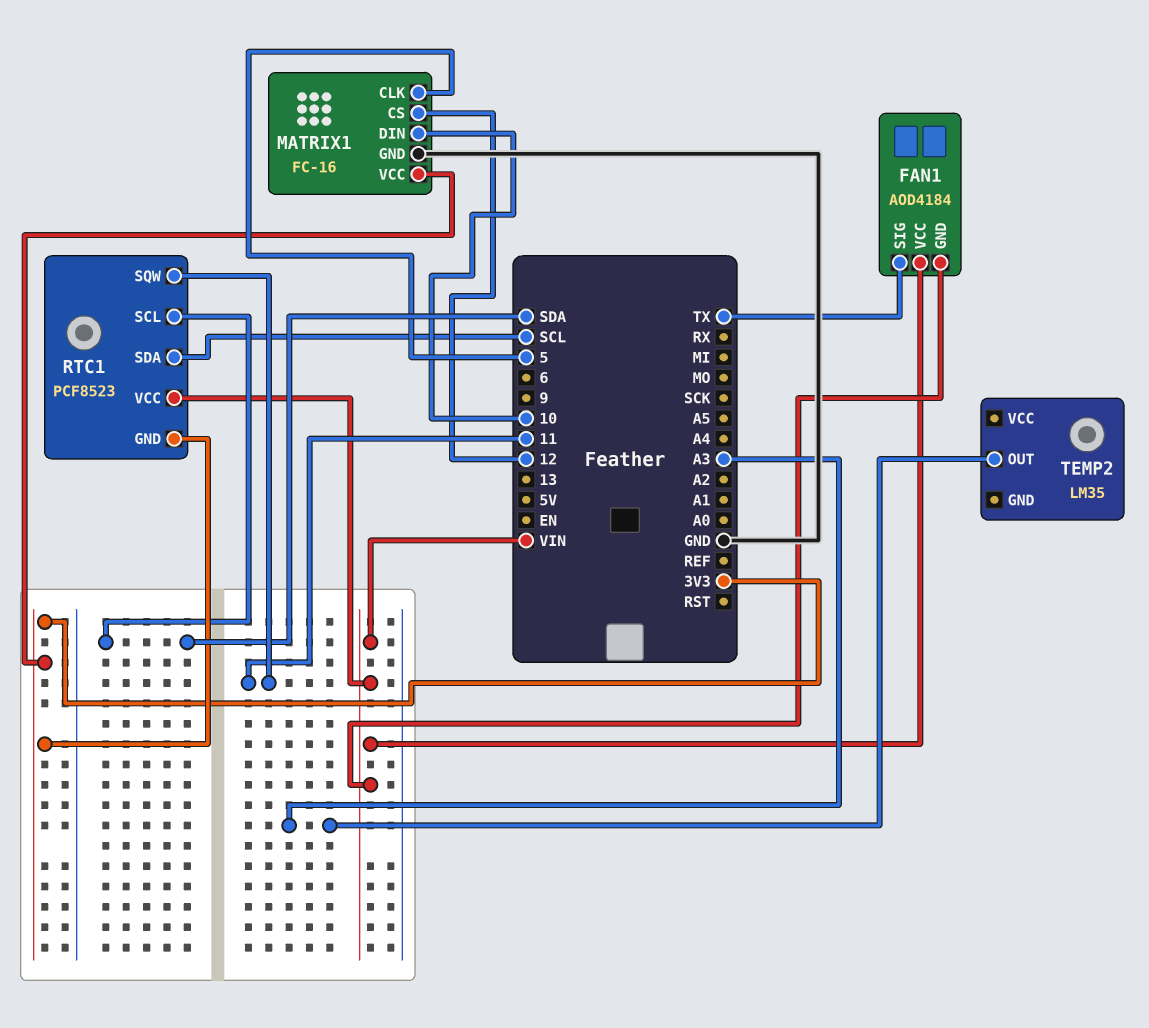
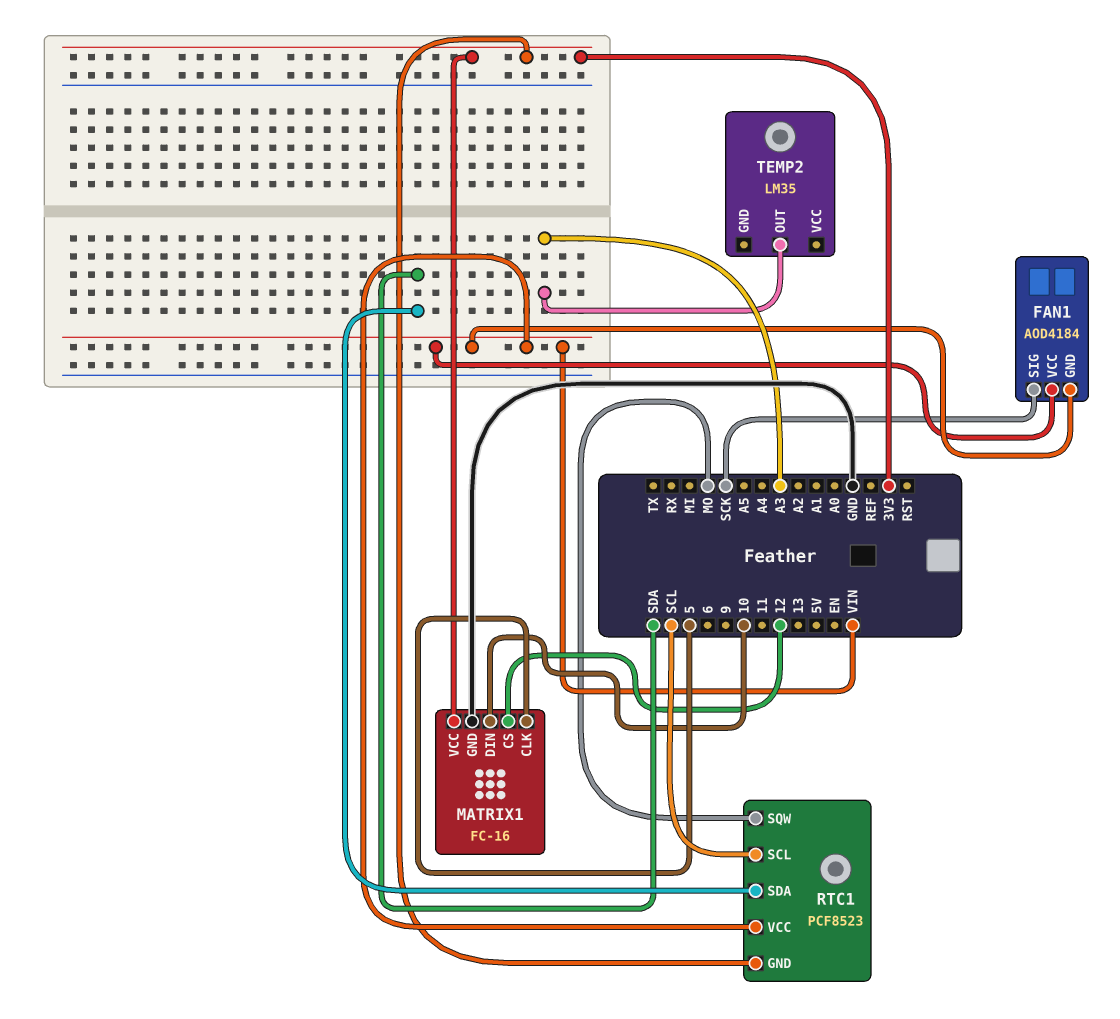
FAN1 pin SIG: TX -> SCK
RTC1 pin SCL: SDA -> SCL
RTC1 pin SDA: SCL -> SDA
RTC1 pin SQW: 11 -> MO

